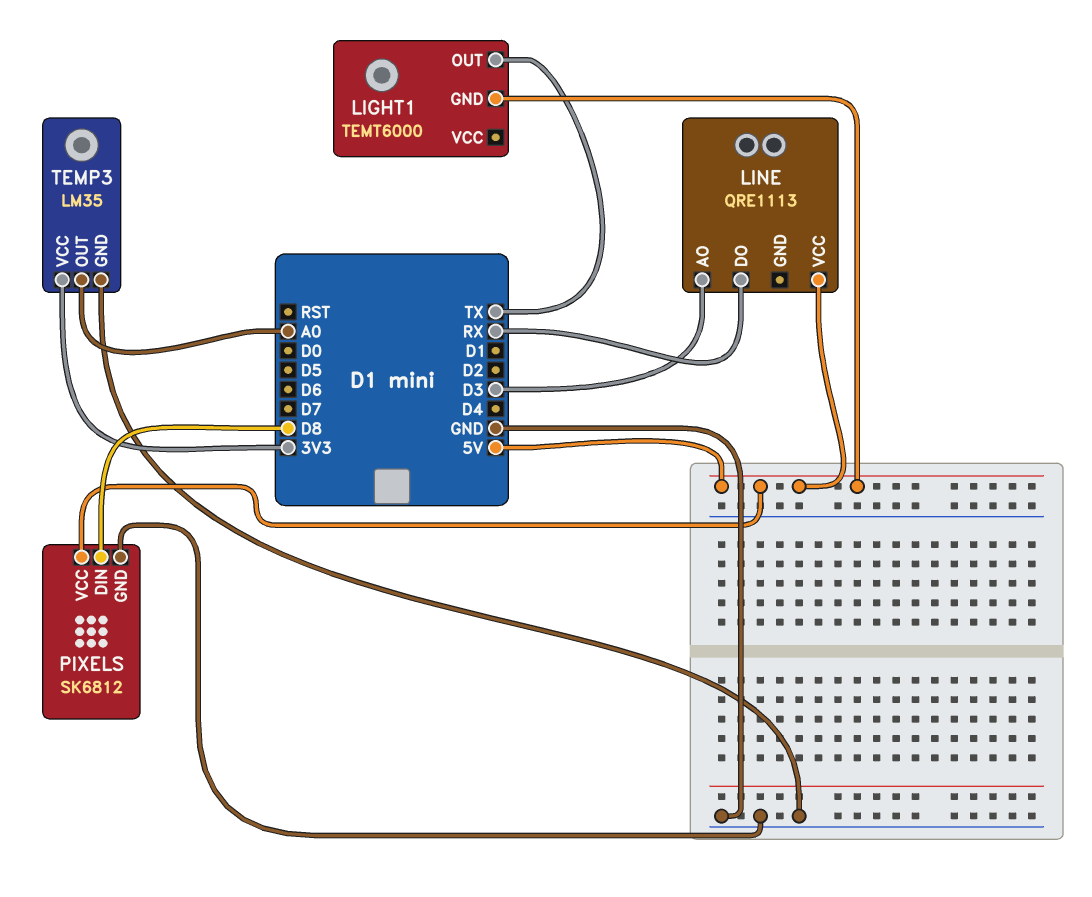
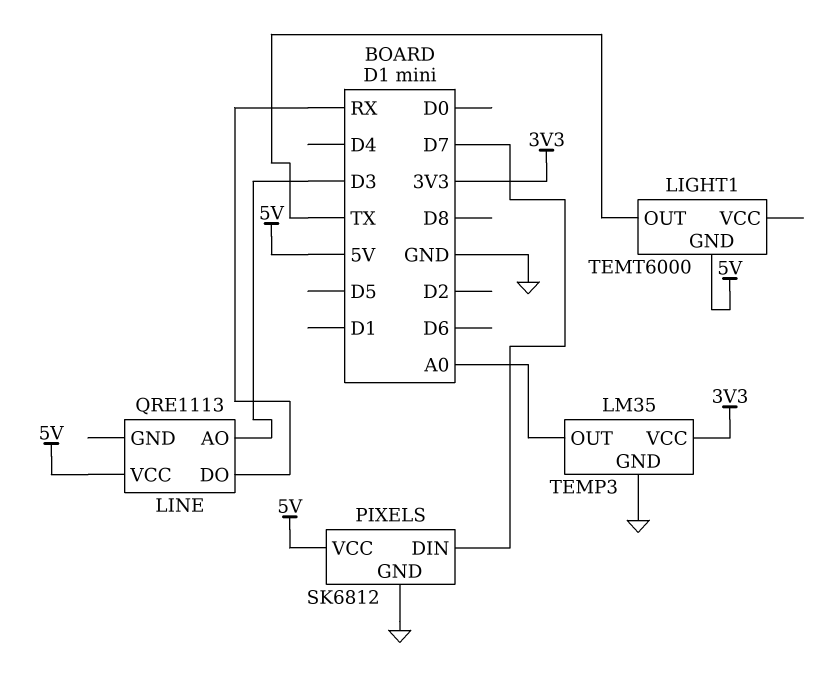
PIXELS pin DIN: D8 -> D7

